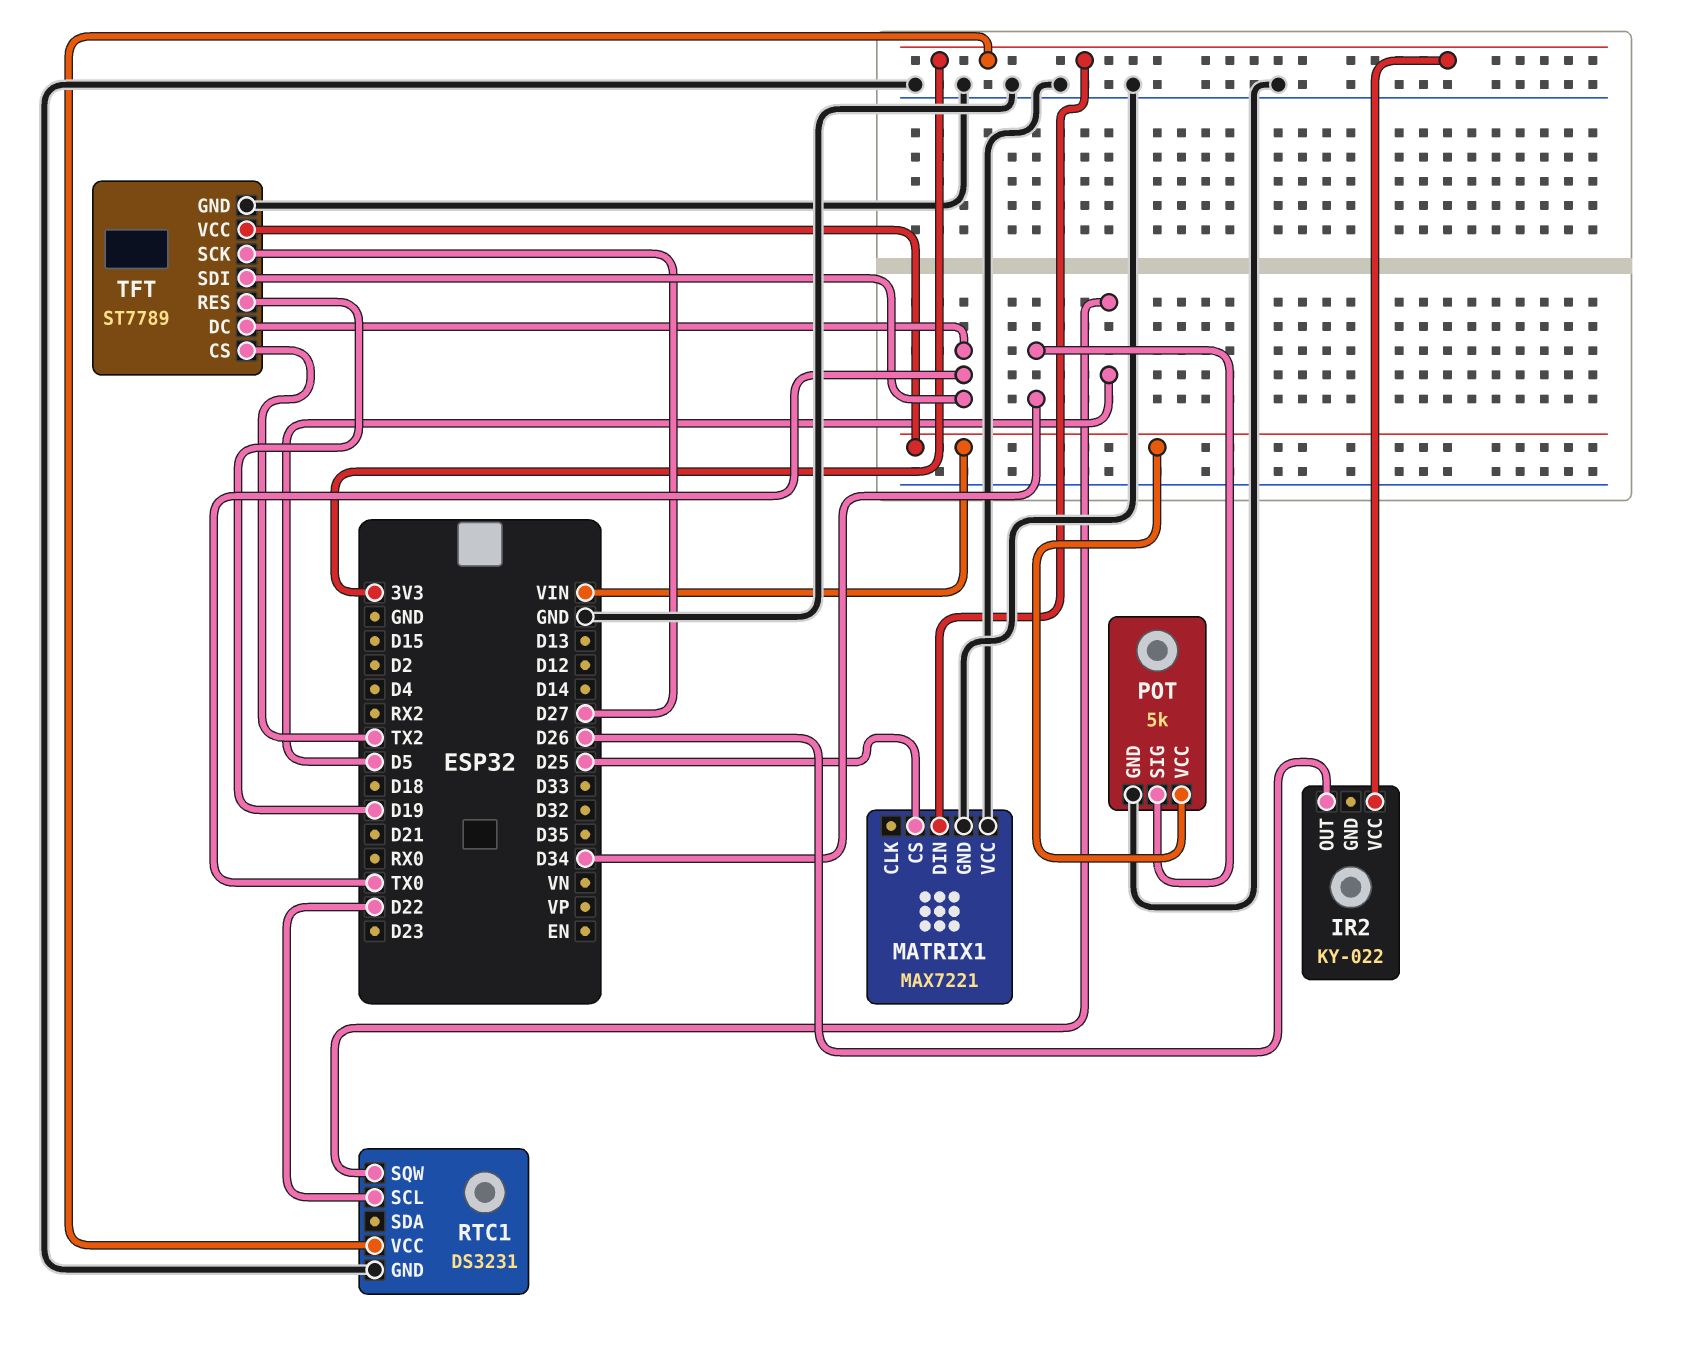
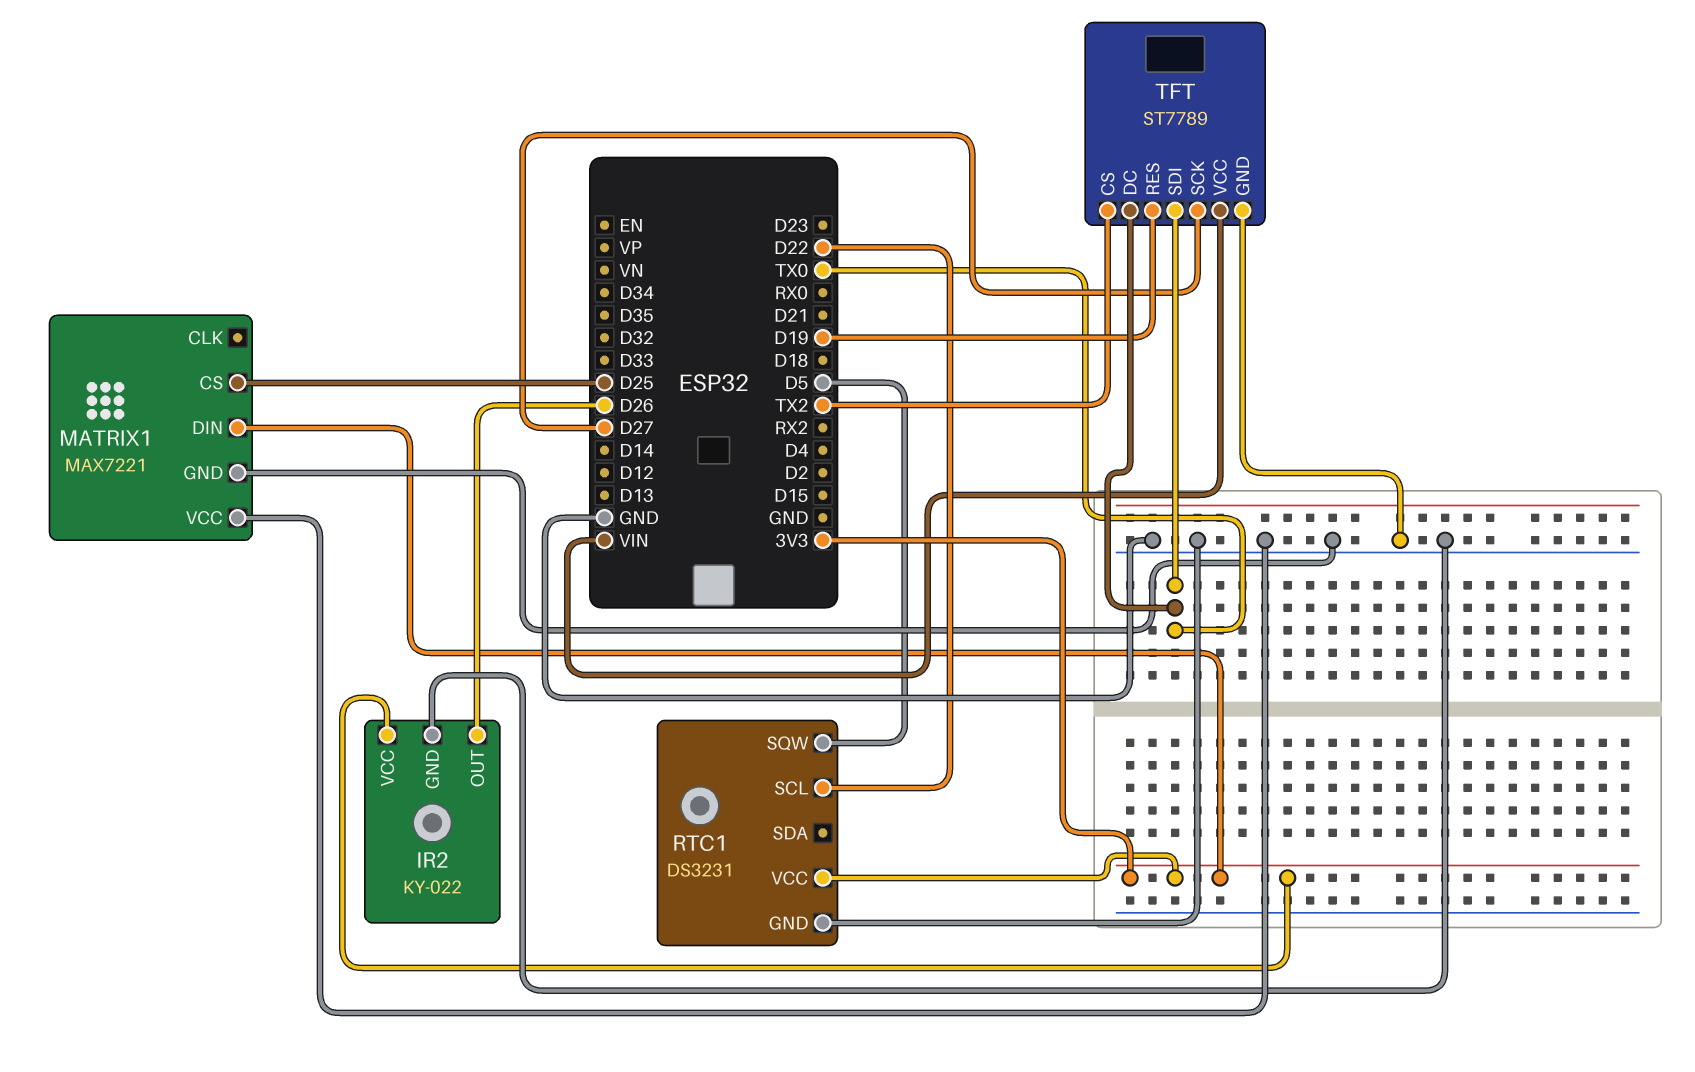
IR2 pin GND: none -> GND
POT: 5k -> none
POT pin GND: GND -> none
POT pin SIG: D34 -> none
POT pin VCC: VIN -> none

